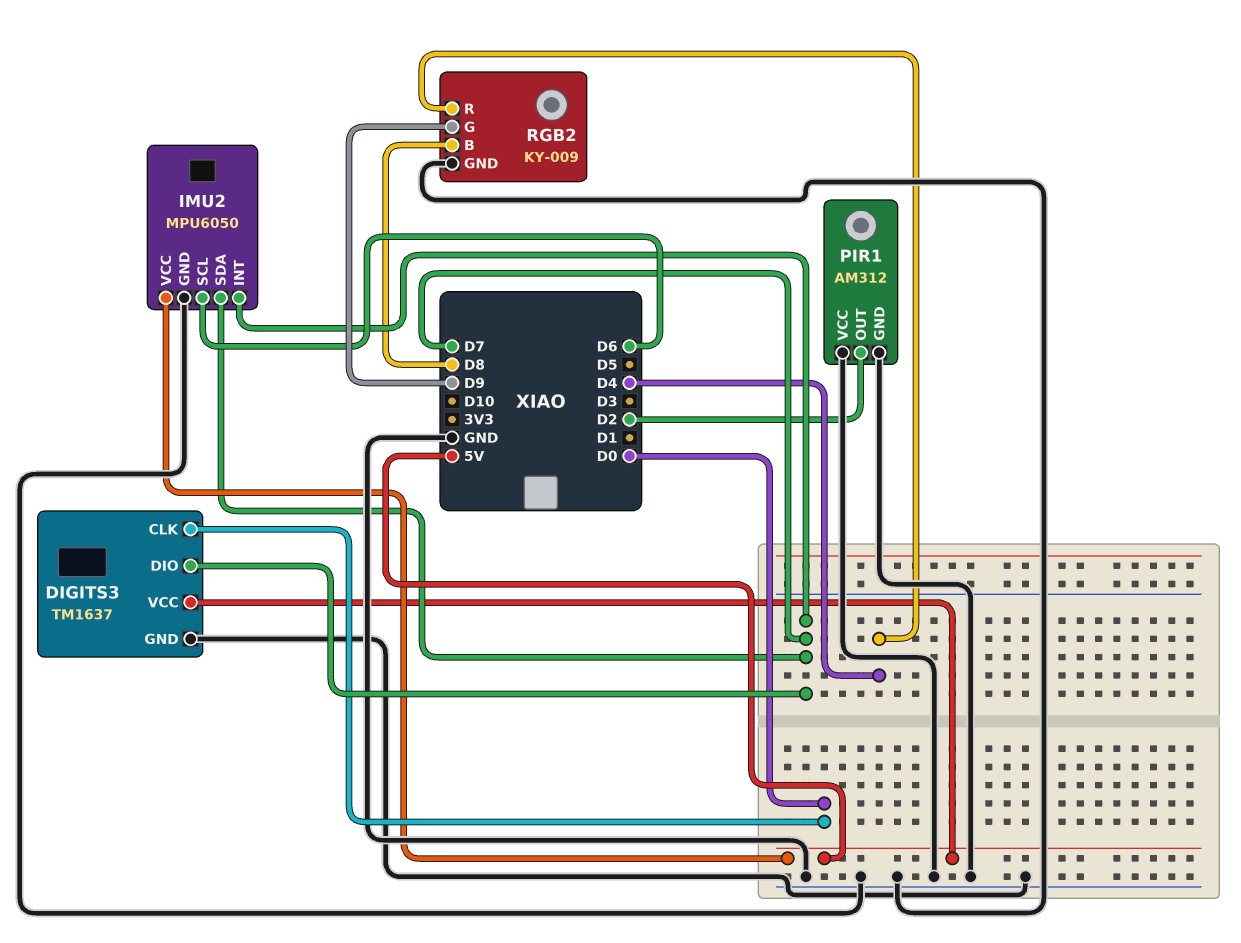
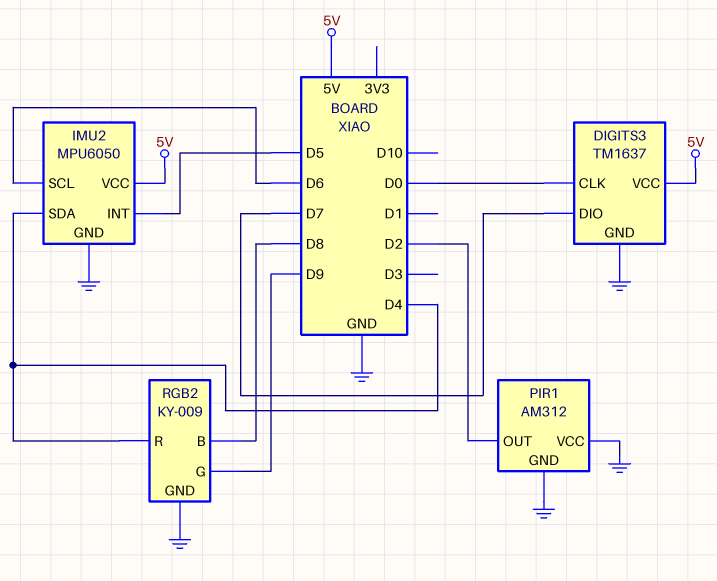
IMU2 pin INT: D7 -> D5
IMU2 pin SDA: D7 -> D4

